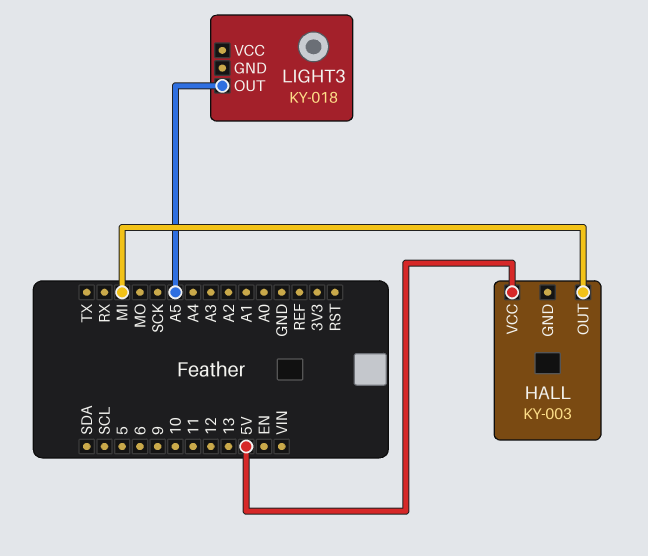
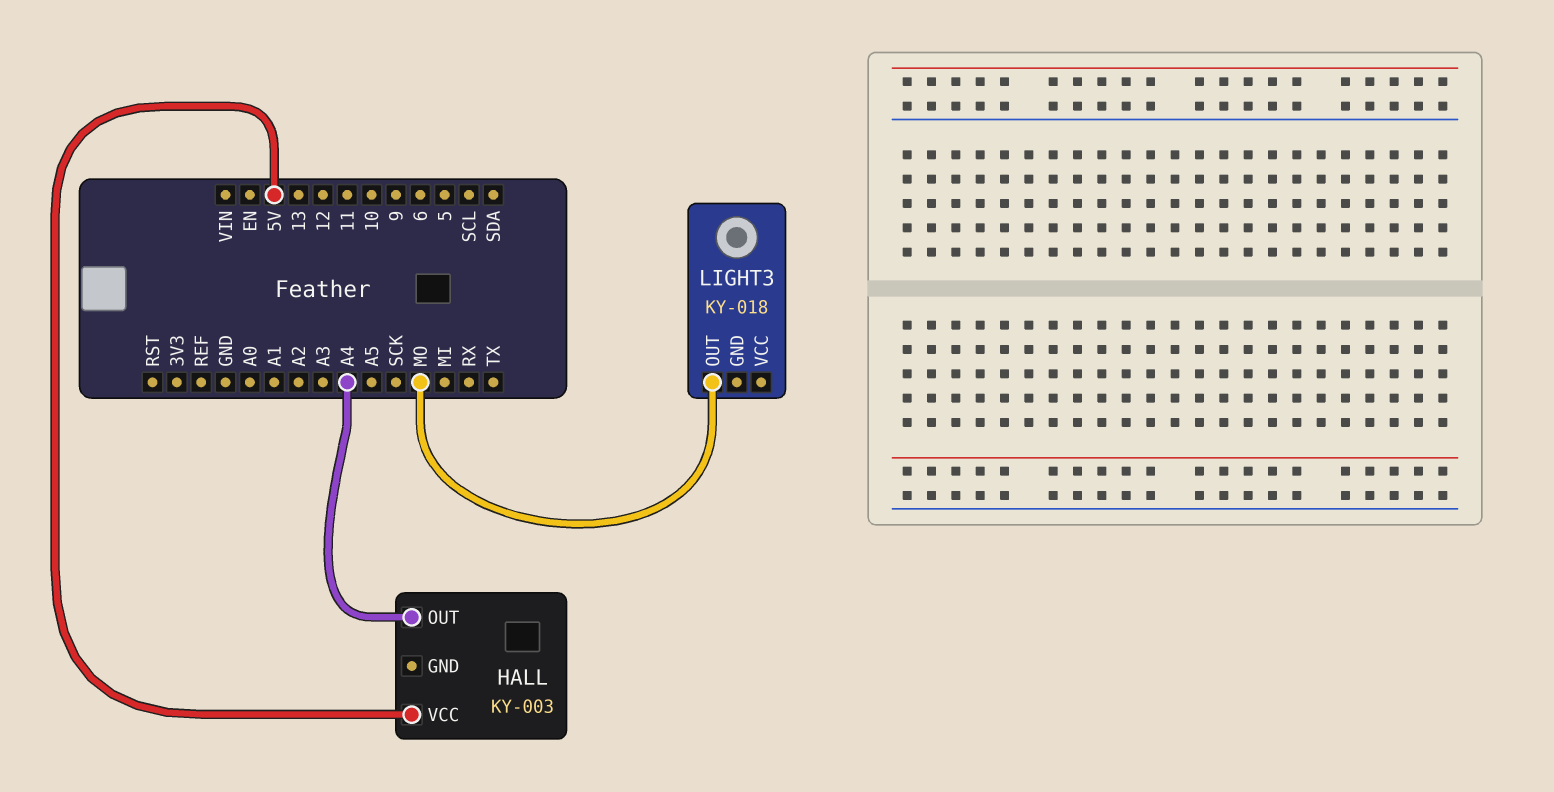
HALL pin OUT: MI -> A4
LIGHT3 pin OUT: A5 -> MO

